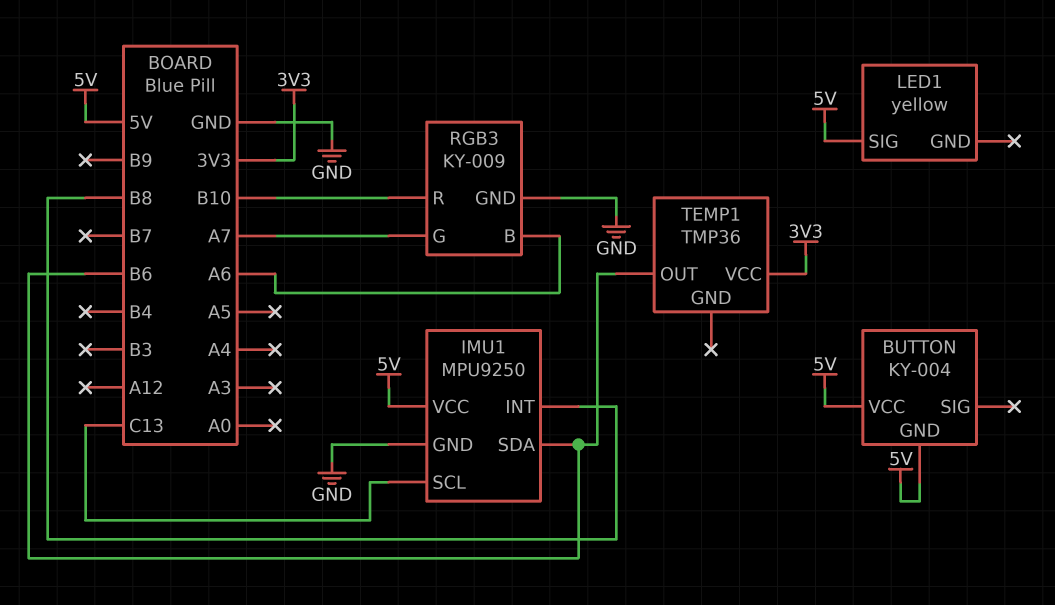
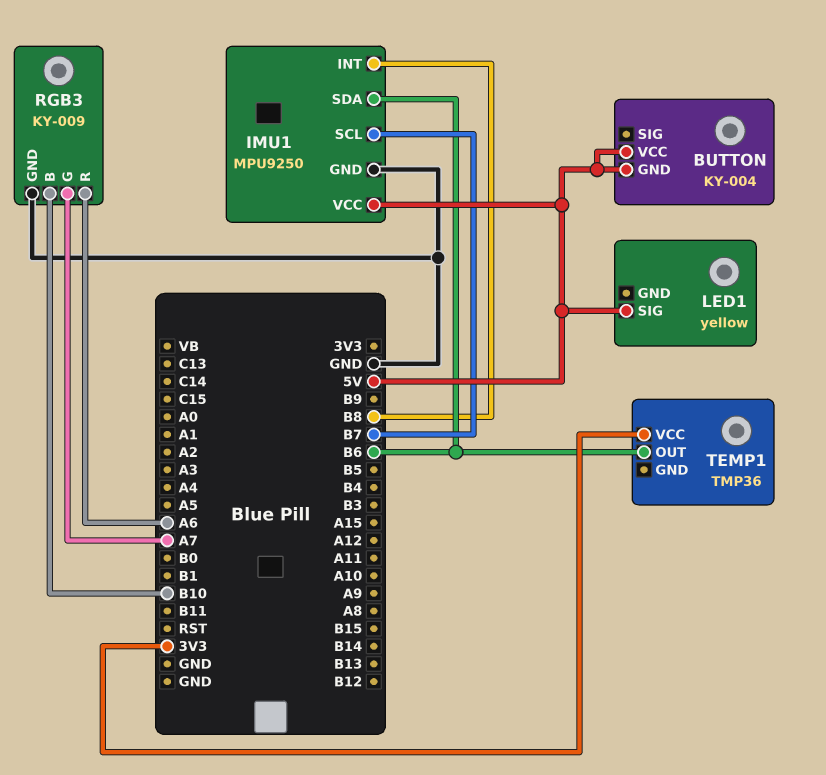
IMU1 pin SCL: C13 -> B7
RGB3 pin B: A6 -> B10
RGB3 pin R: B10 -> A6

